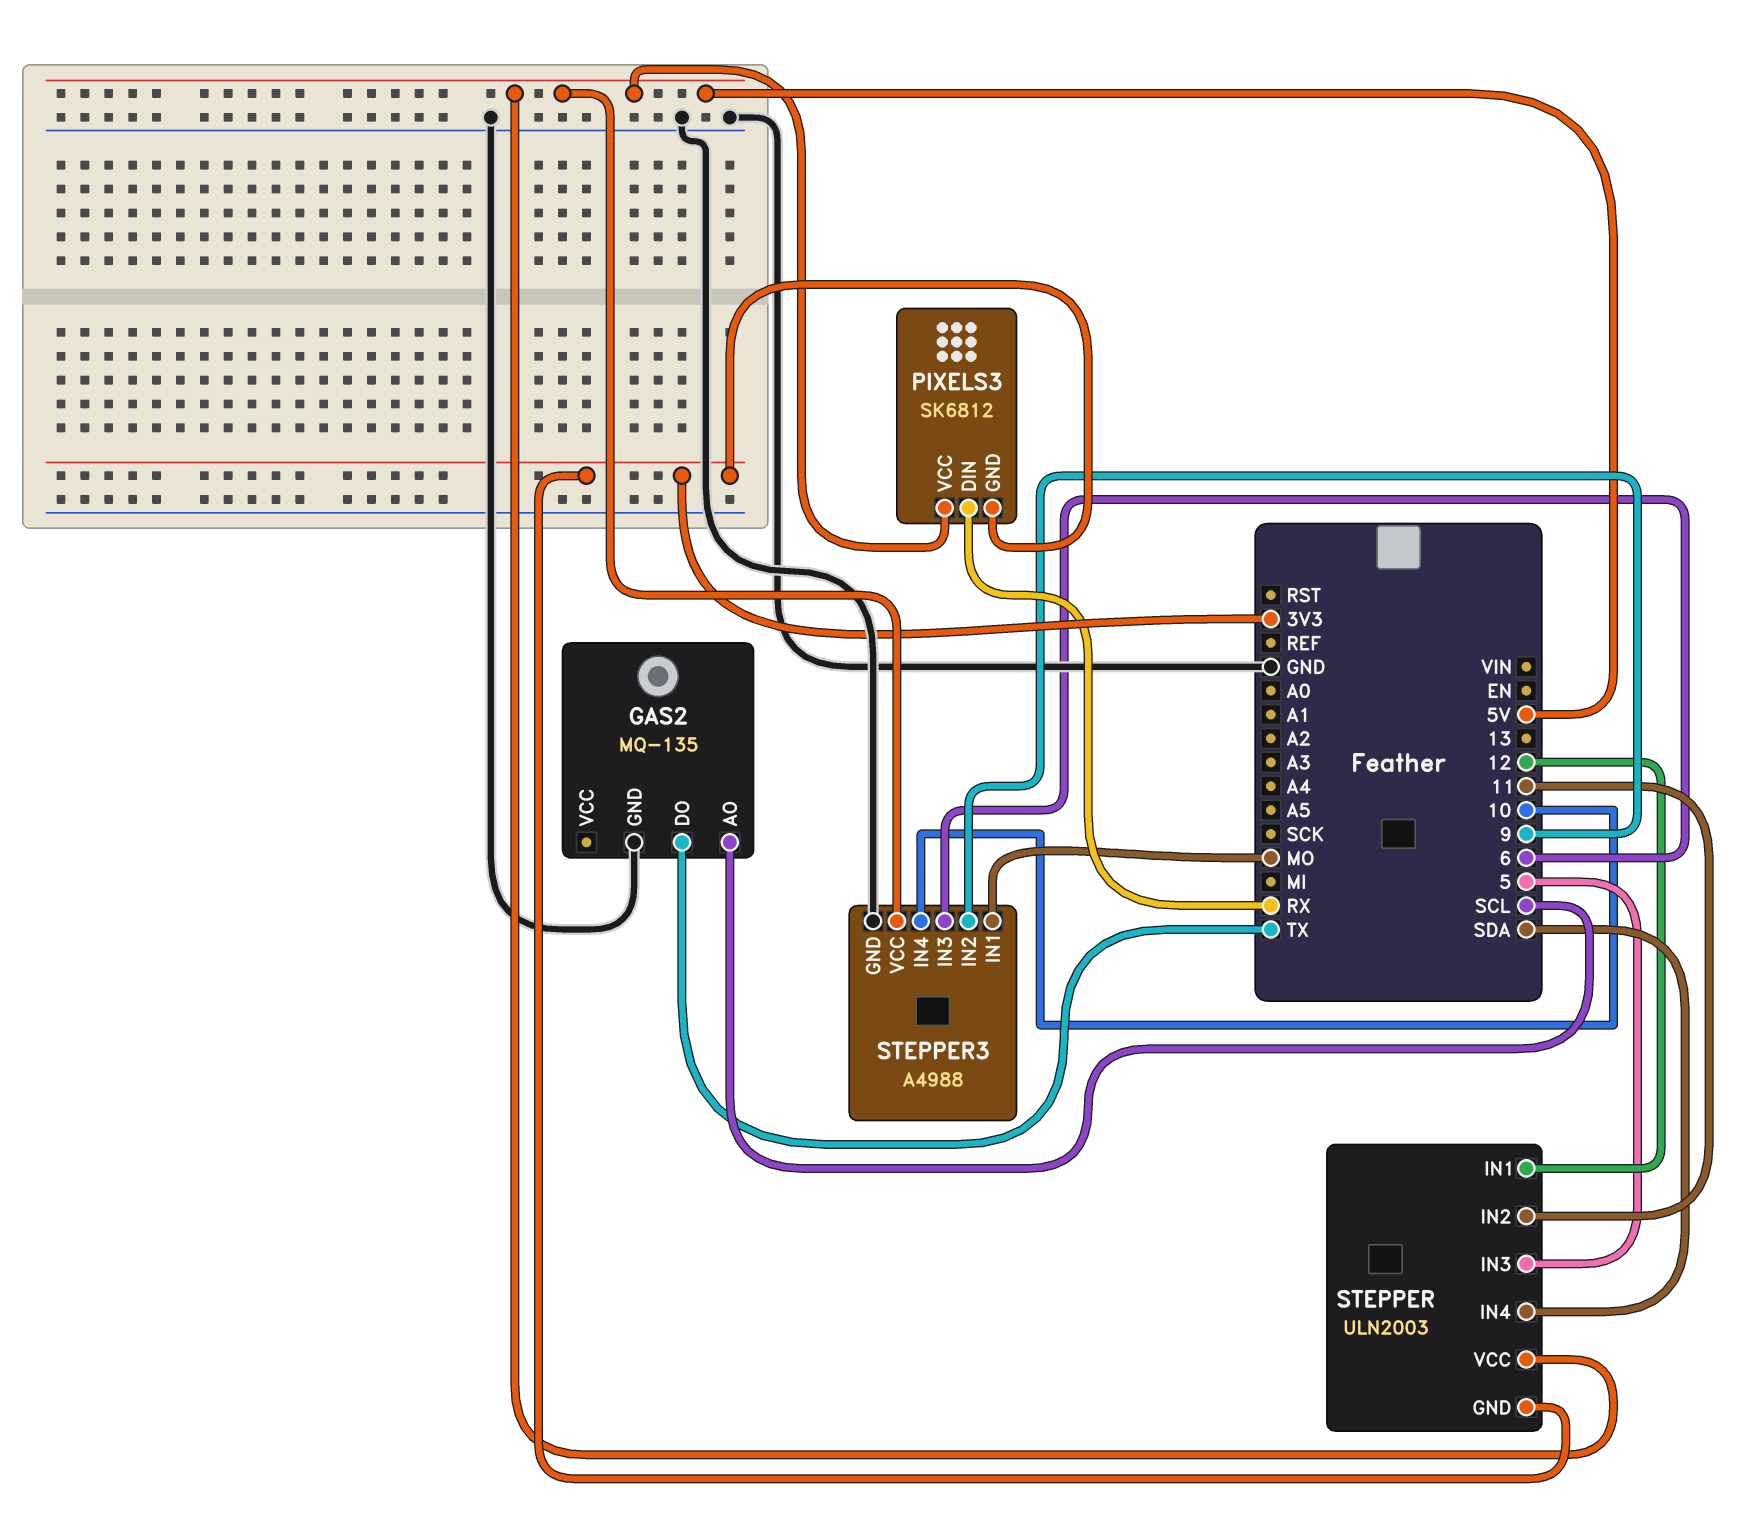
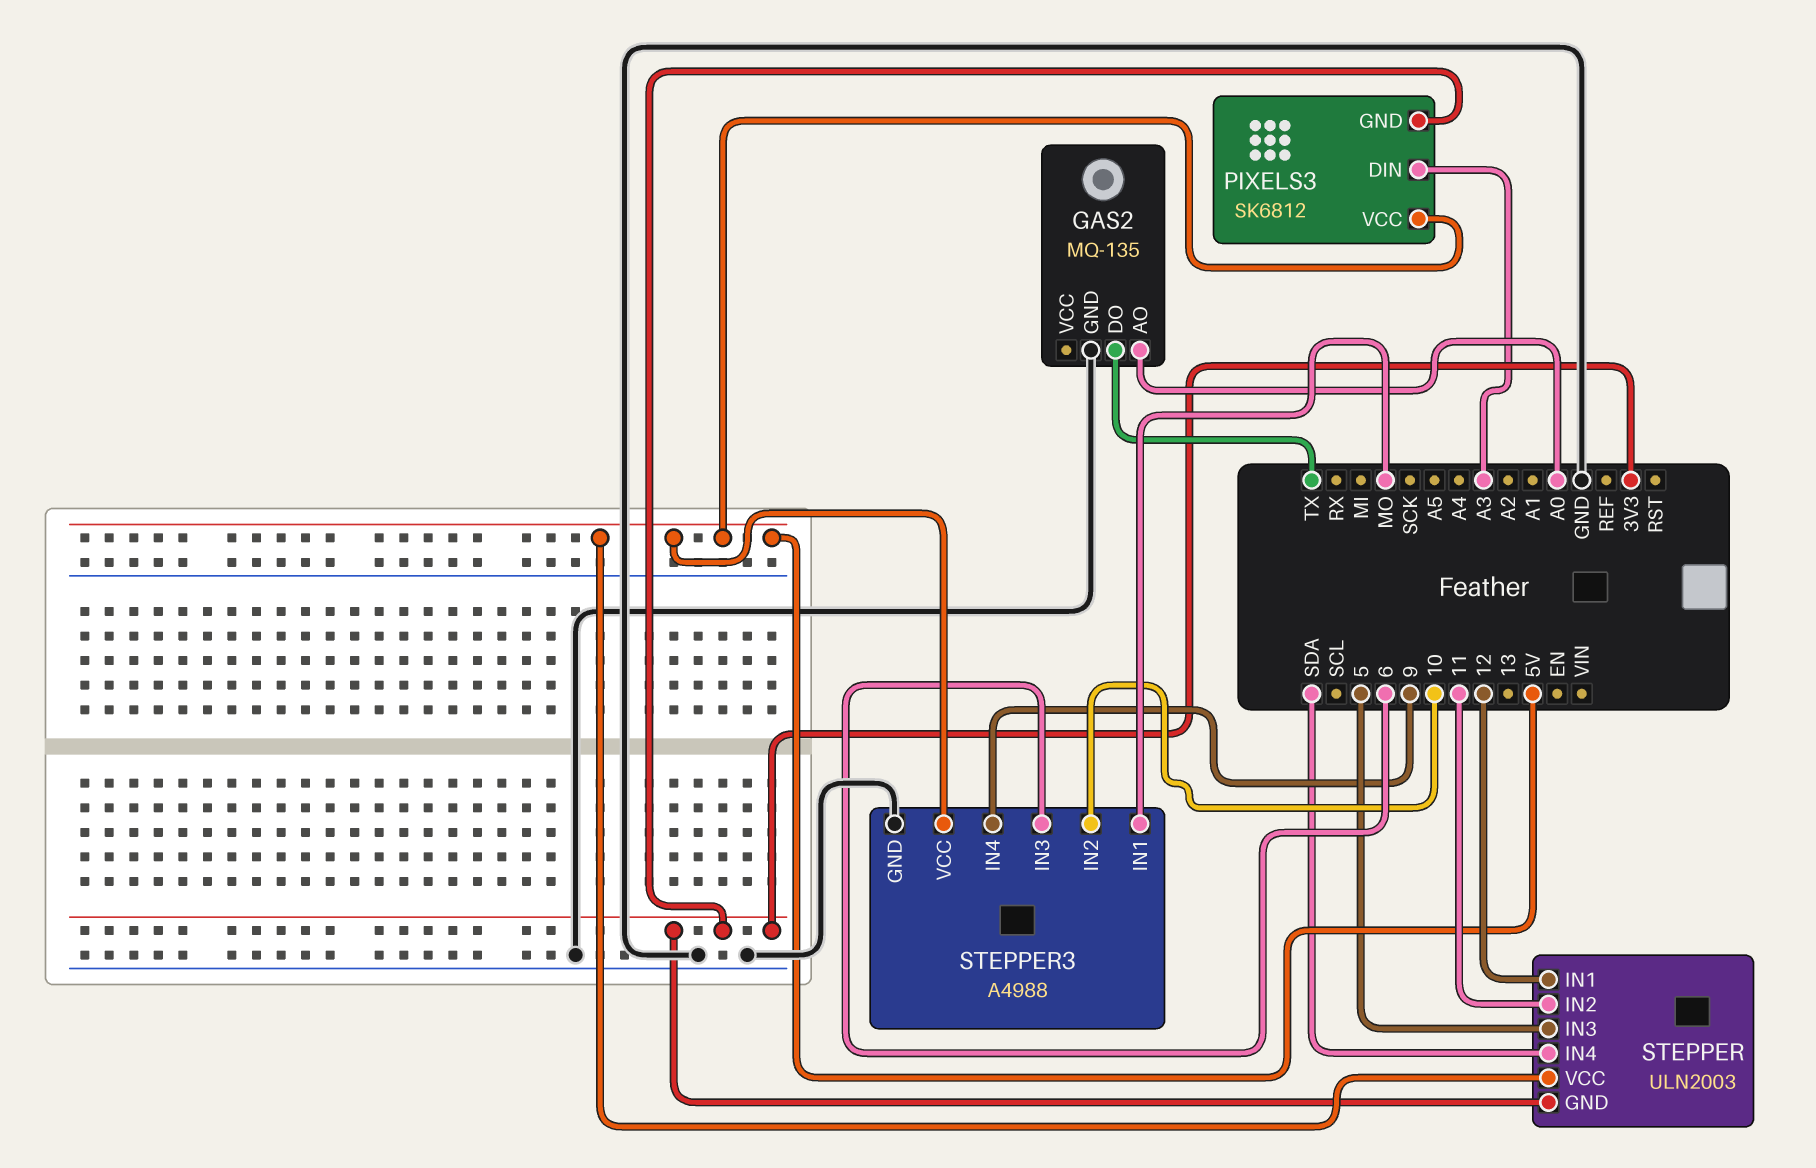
GAS2 pin AO: SCL -> A0
PIXELS3 pin DIN: RX -> A3
STEPPER3 pin IN2: 9 -> 10
STEPPER3 pin IN4: 10 -> 9

